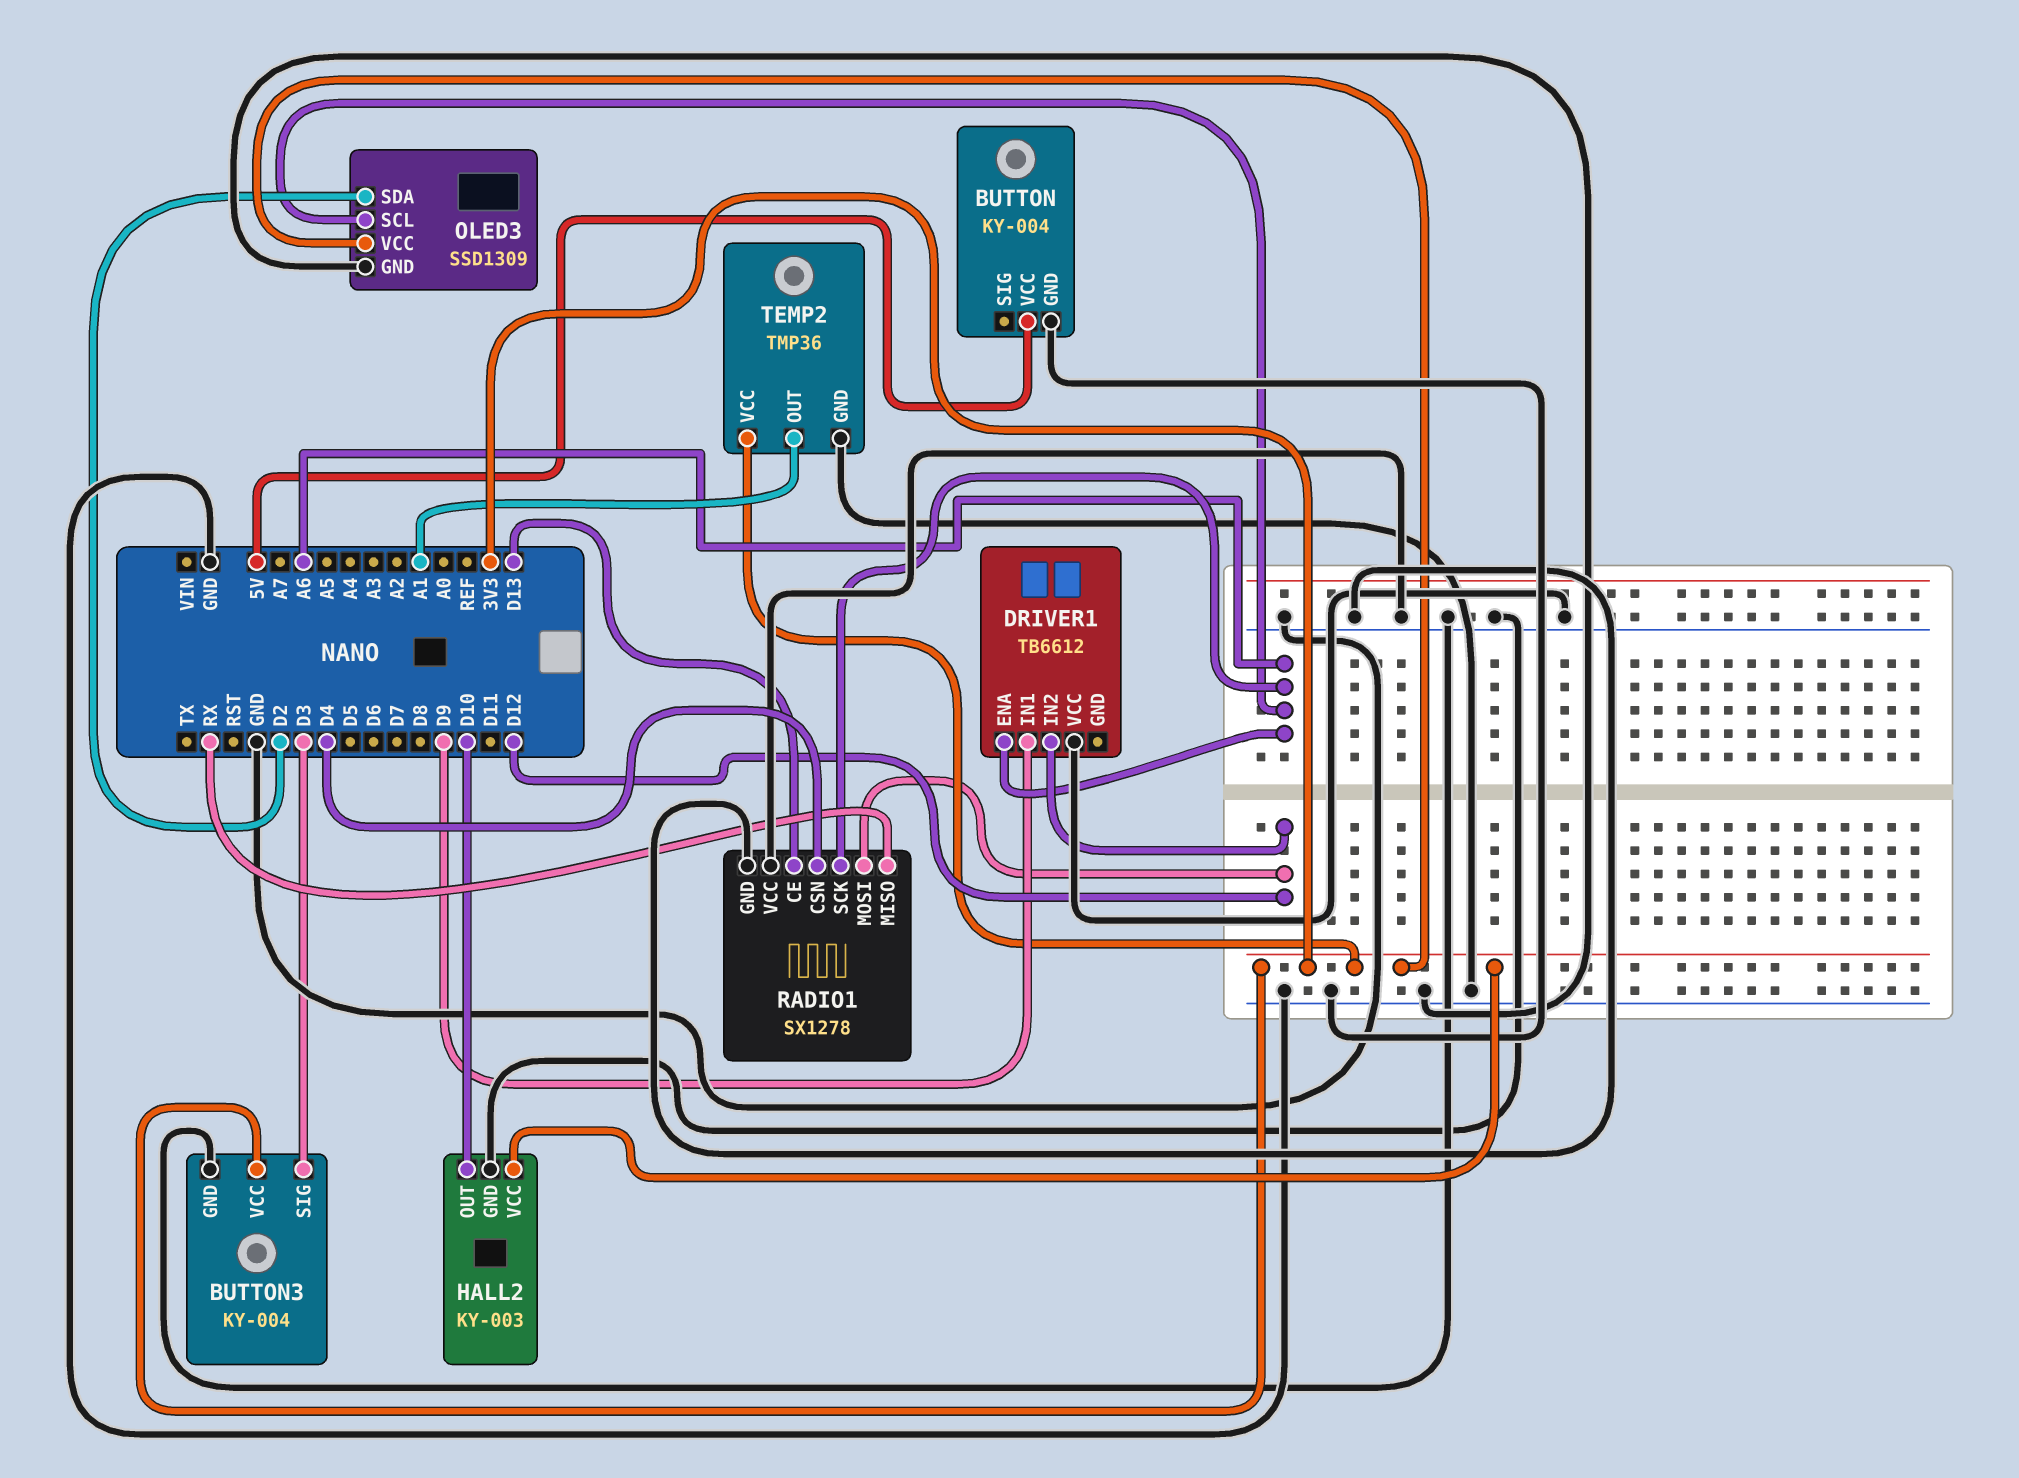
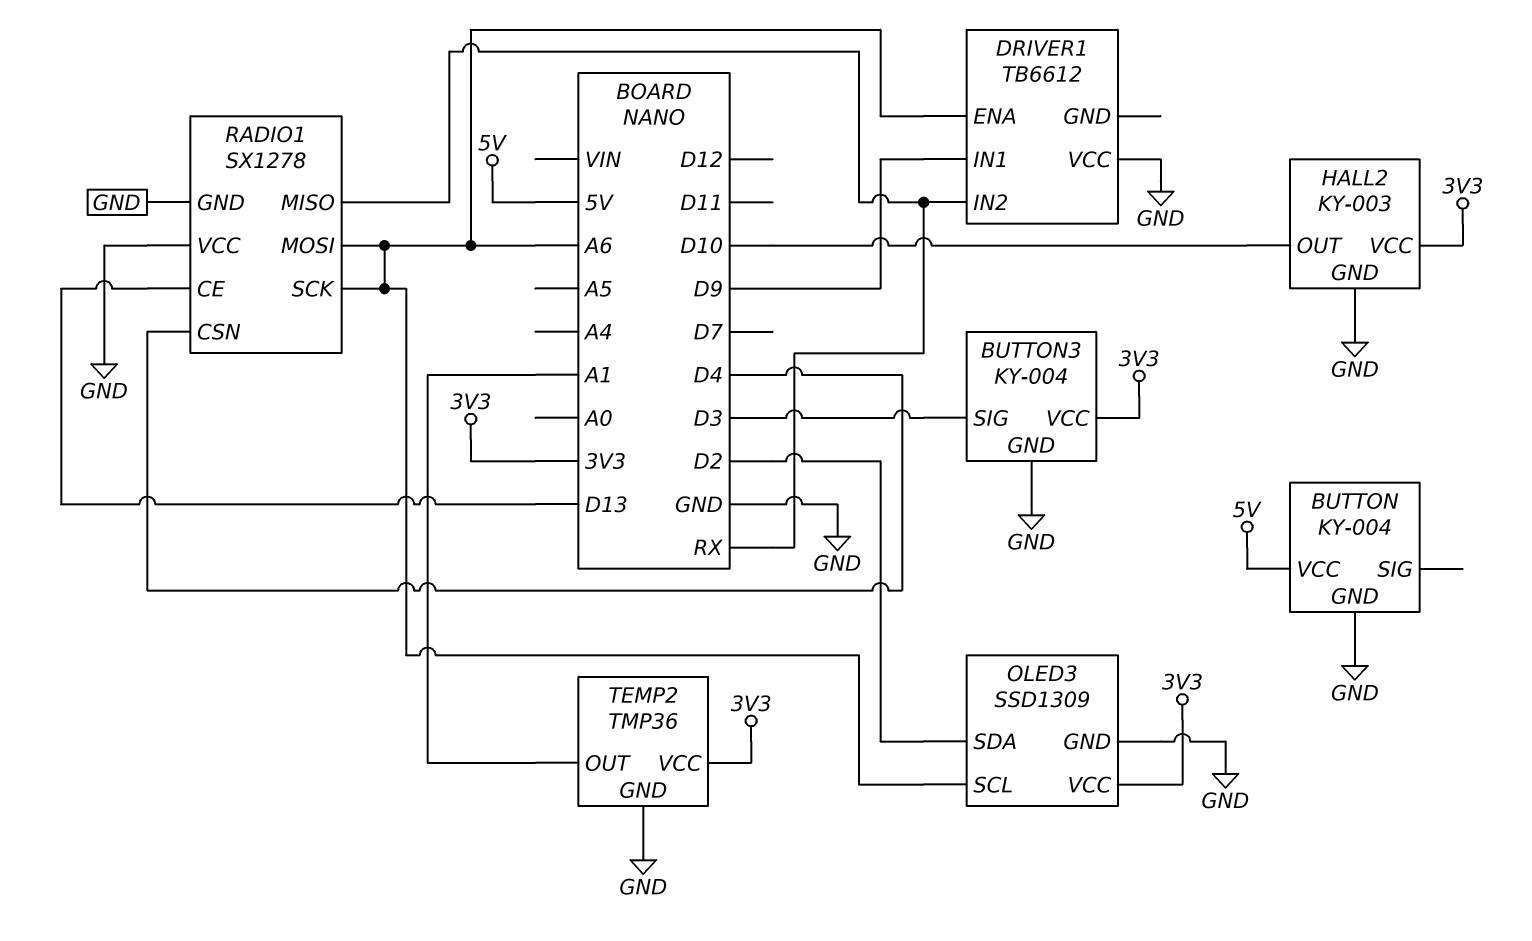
DRIVER1 pin IN2: D12 -> RX
RADIO1 pin MOSI: D12 -> A6

